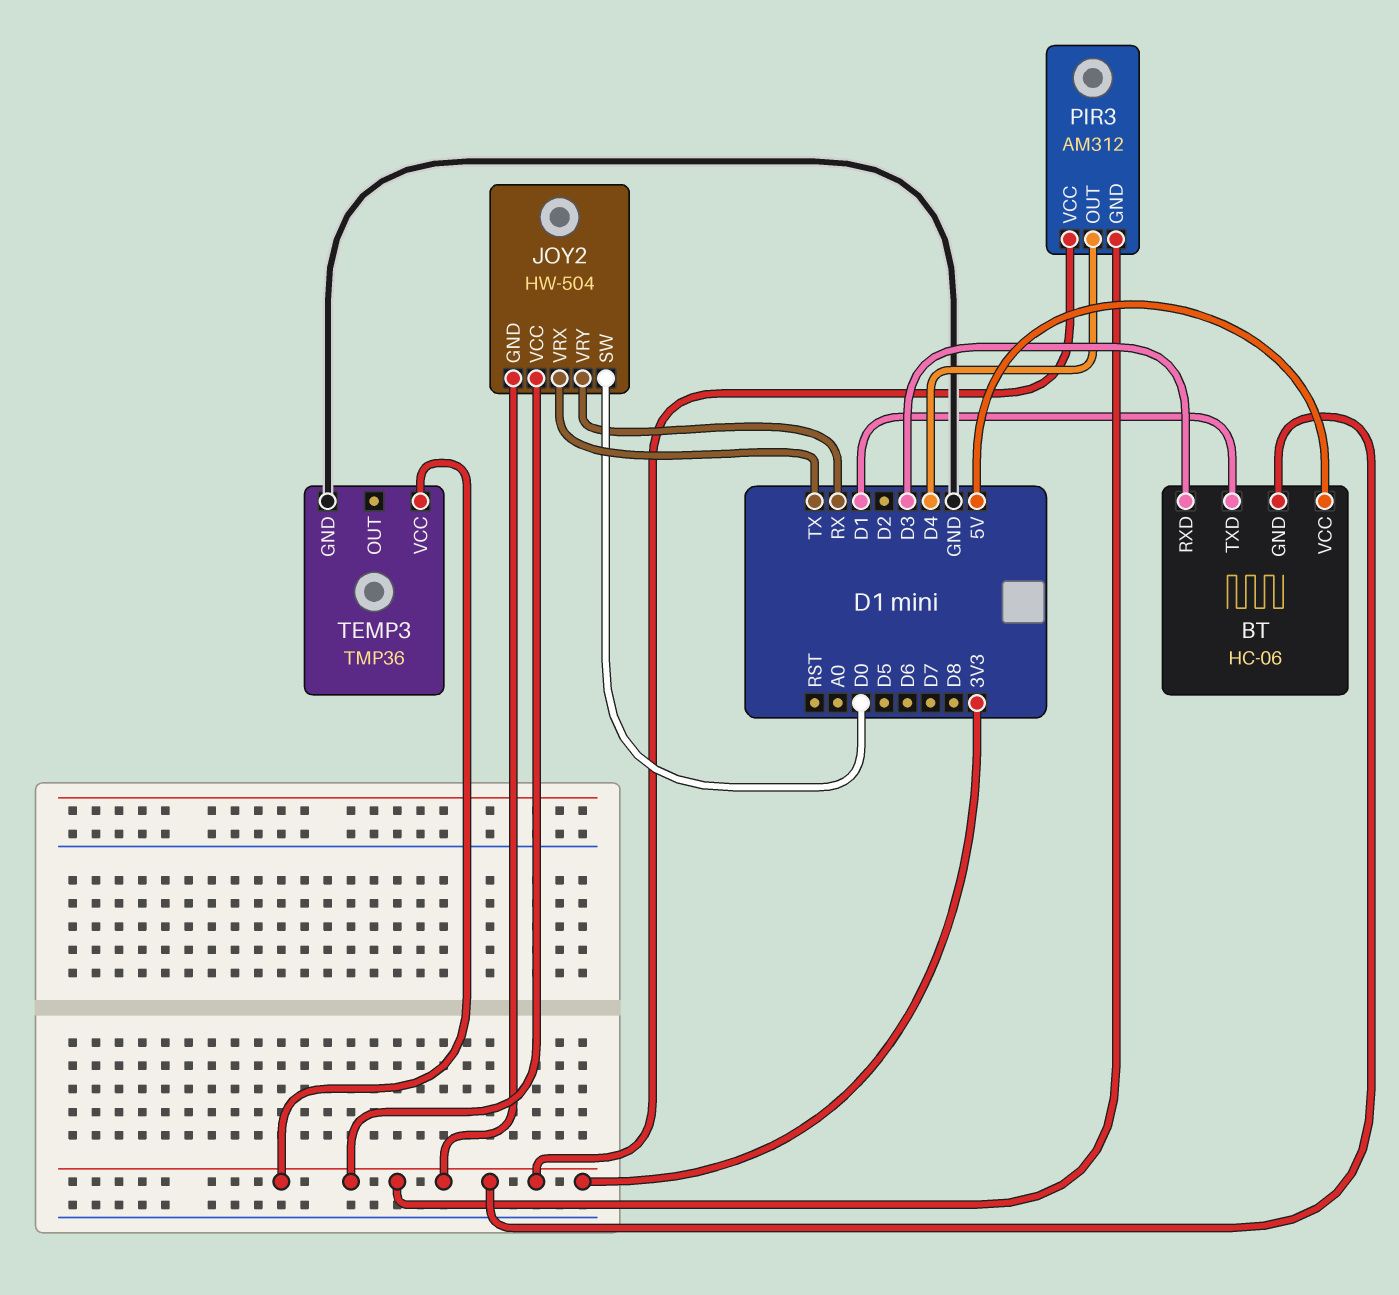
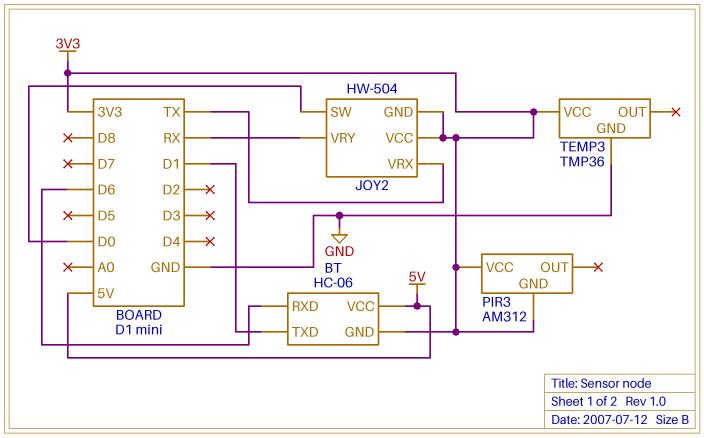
BT pin RXD: D3 -> D6
PIR3 pin OUT: D4 -> none

